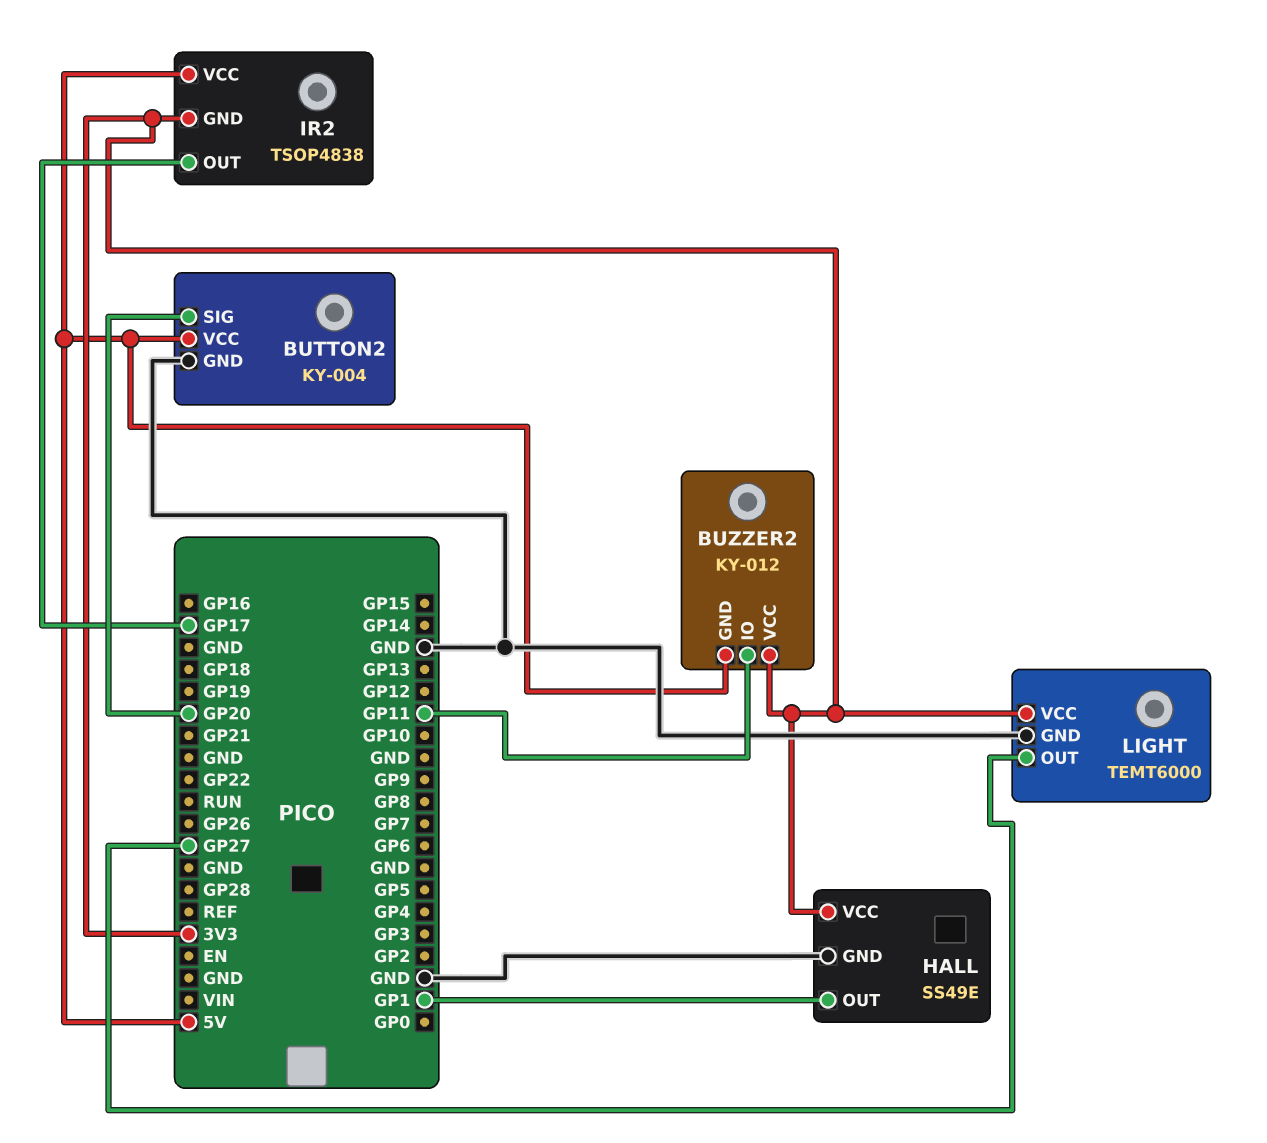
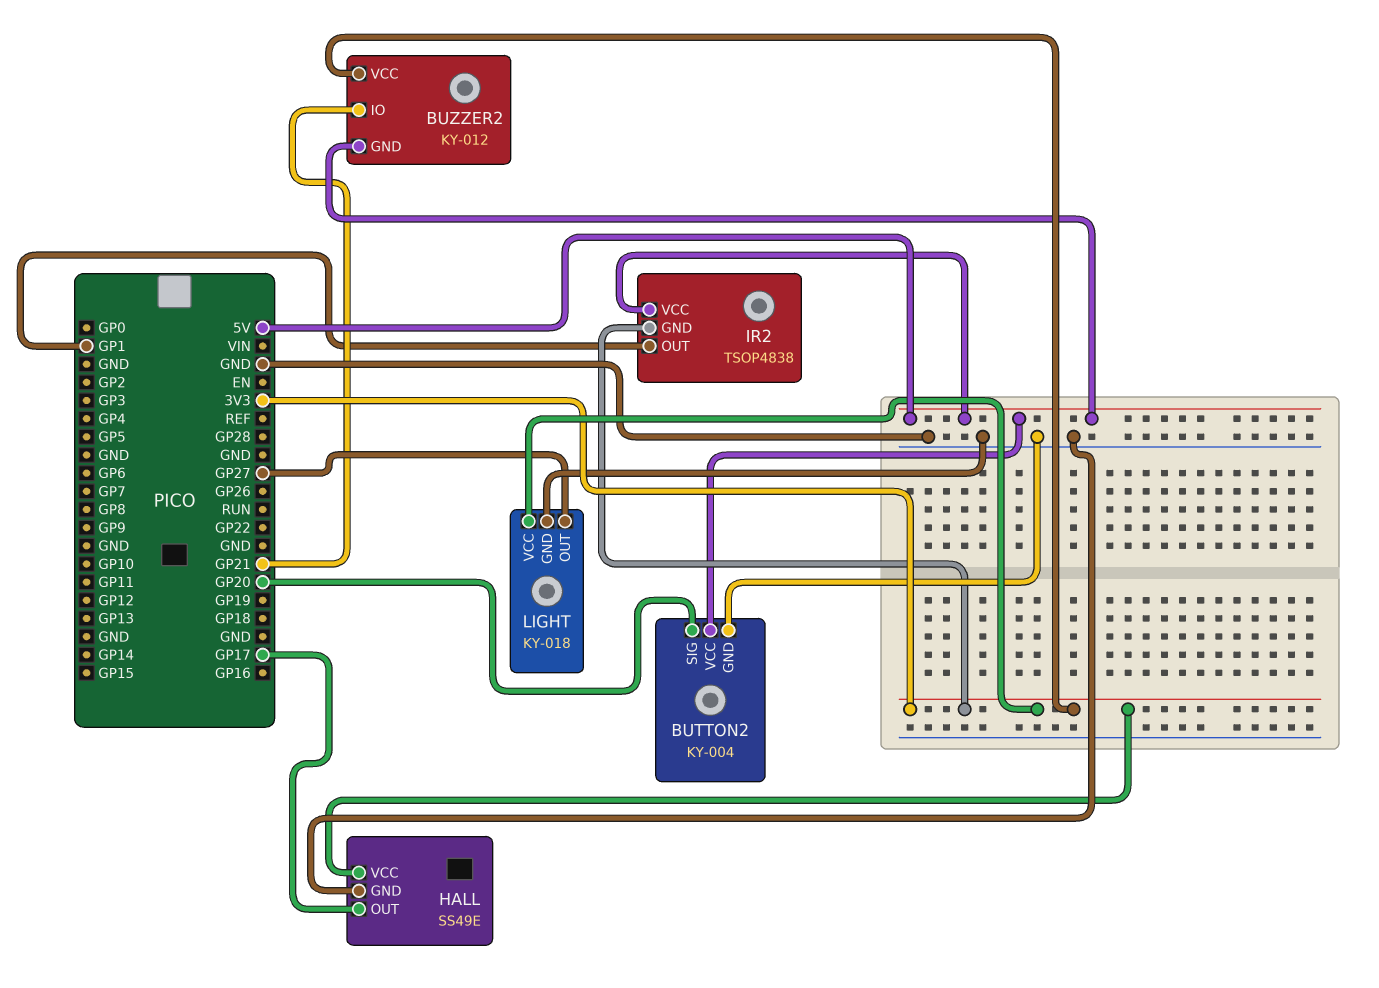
BUZZER2 pin IO: GP11 -> GP21
HALL pin OUT: GP1 -> GP17
IR2 pin OUT: GP17 -> GP1
LIGHT: TEMT6000 -> KY-018

